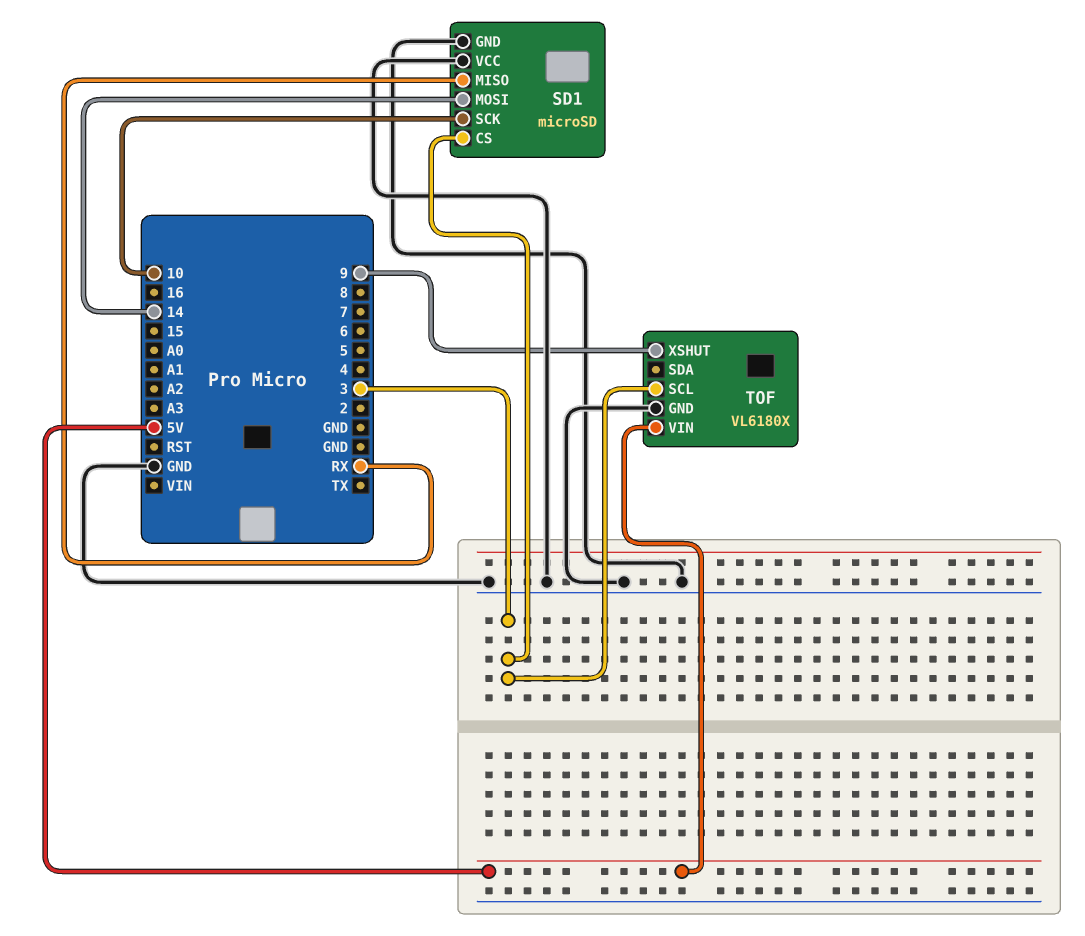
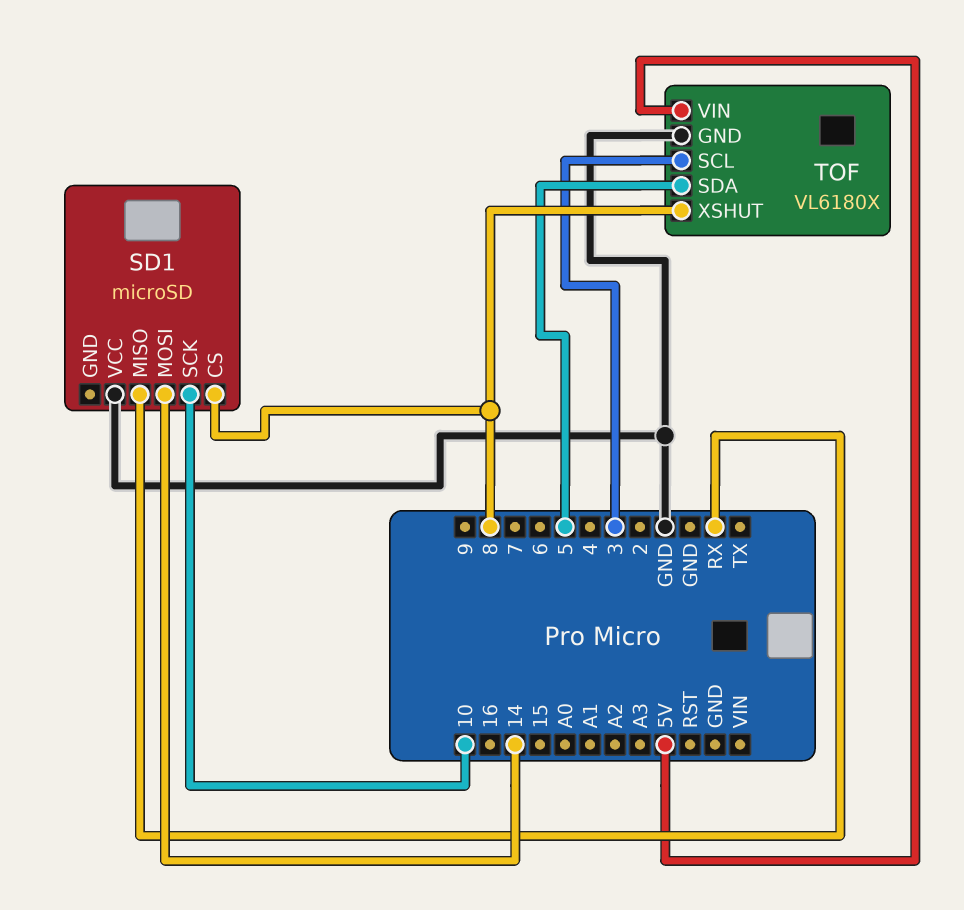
SD1 pin CS: 3 -> 8
SD1 pin GND: GND -> none
TOF pin SDA: none -> 5
TOF pin XSHUT: 9 -> 8

